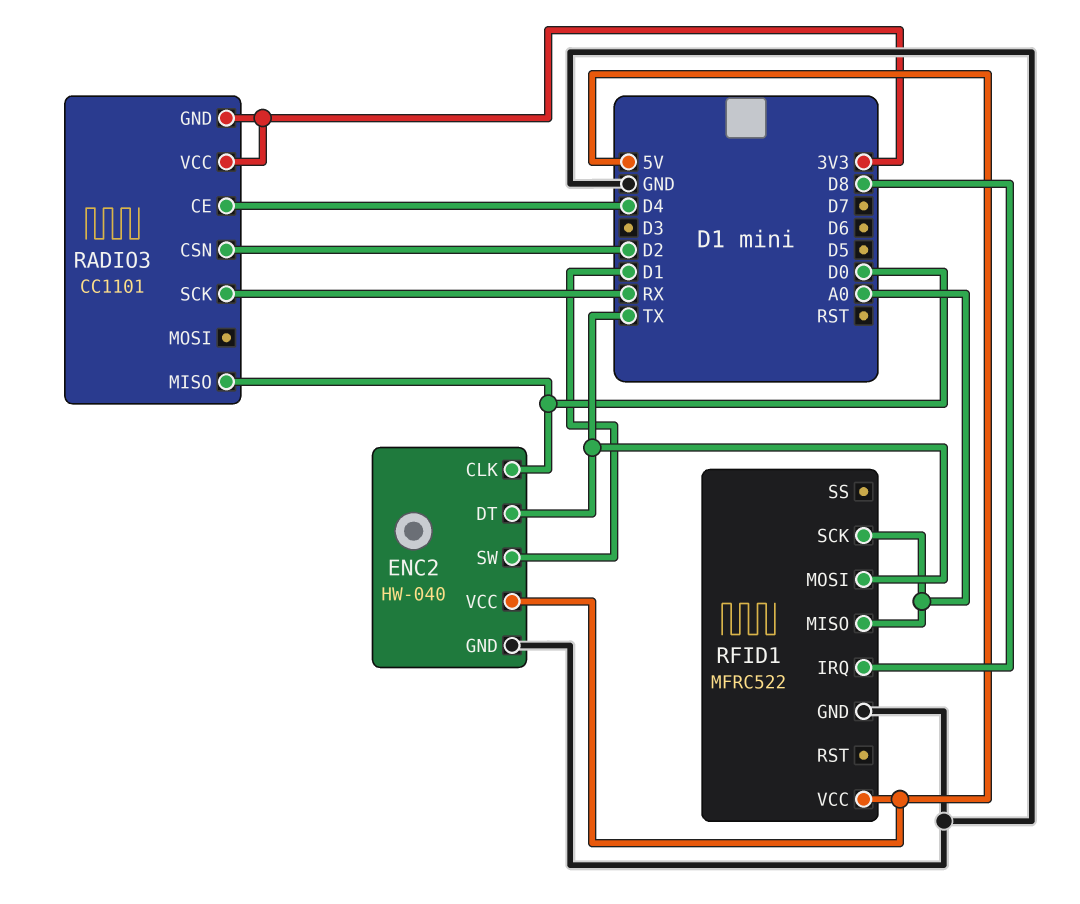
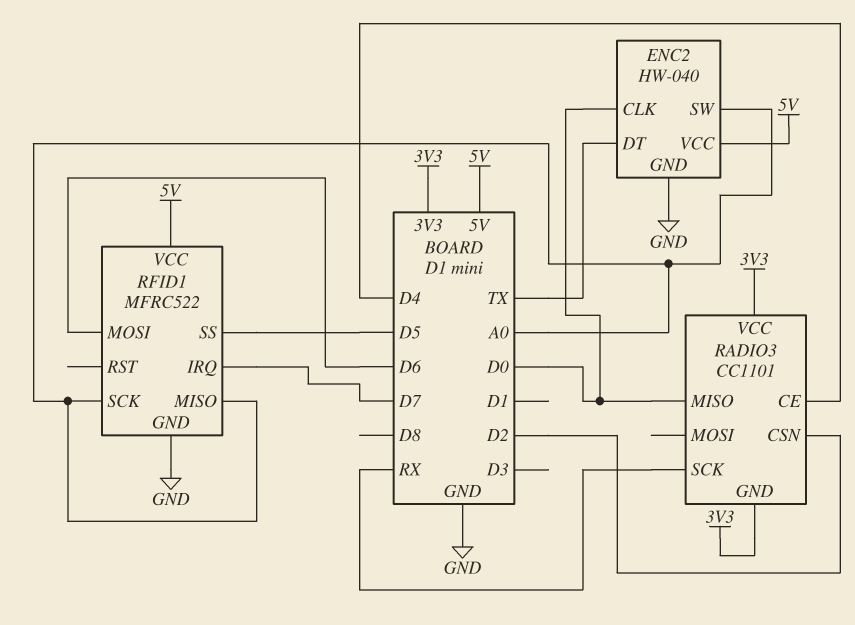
ENC2 pin SW: D1 -> A0
RFID1 pin IRQ: D8 -> D7
RFID1 pin MOSI: TX -> D6
RFID1 pin SS: none -> D5

